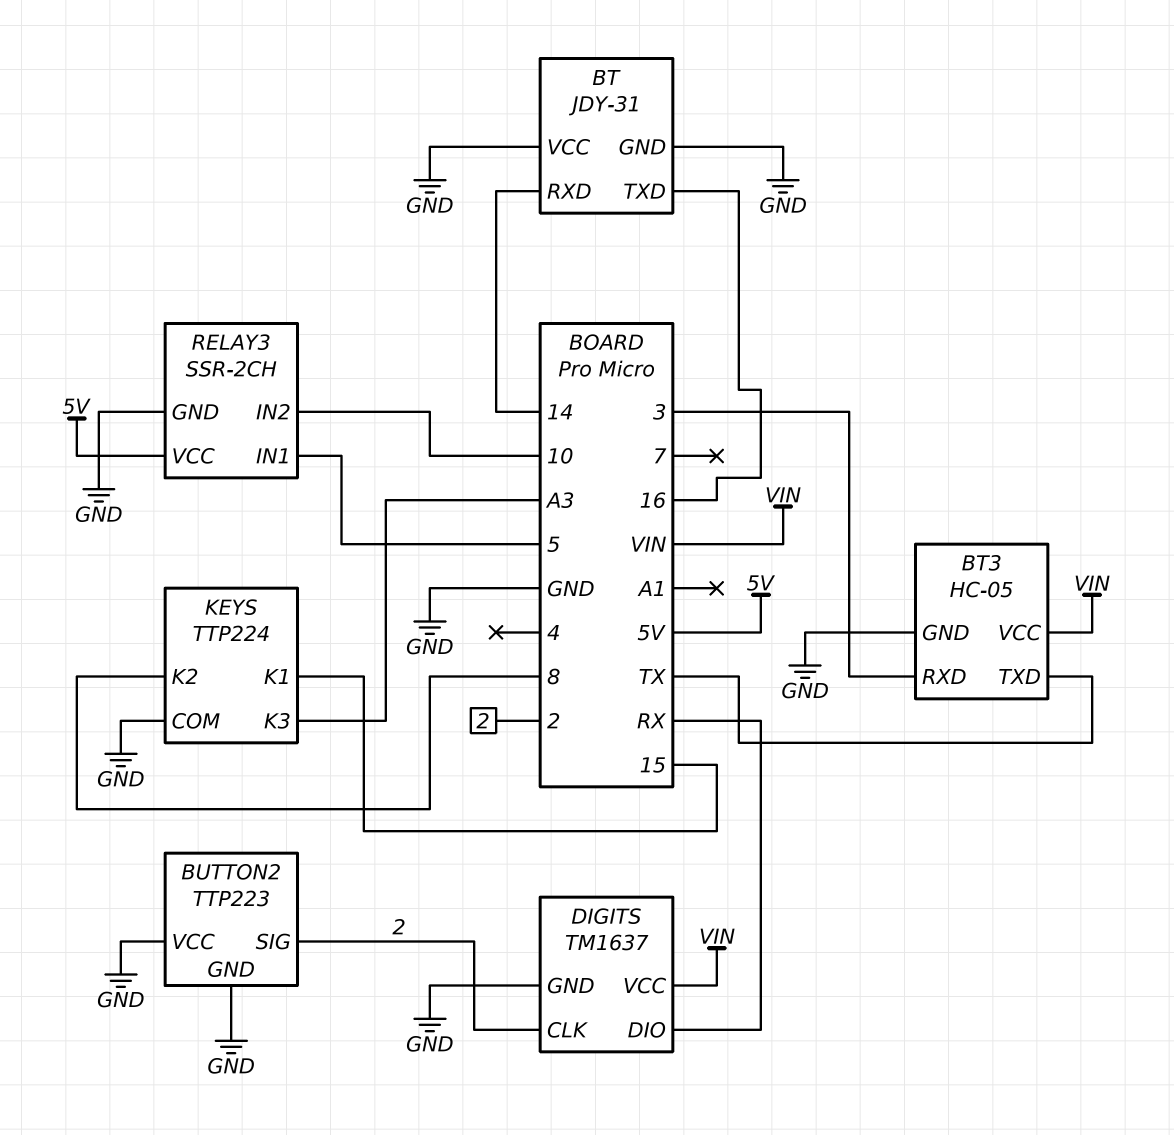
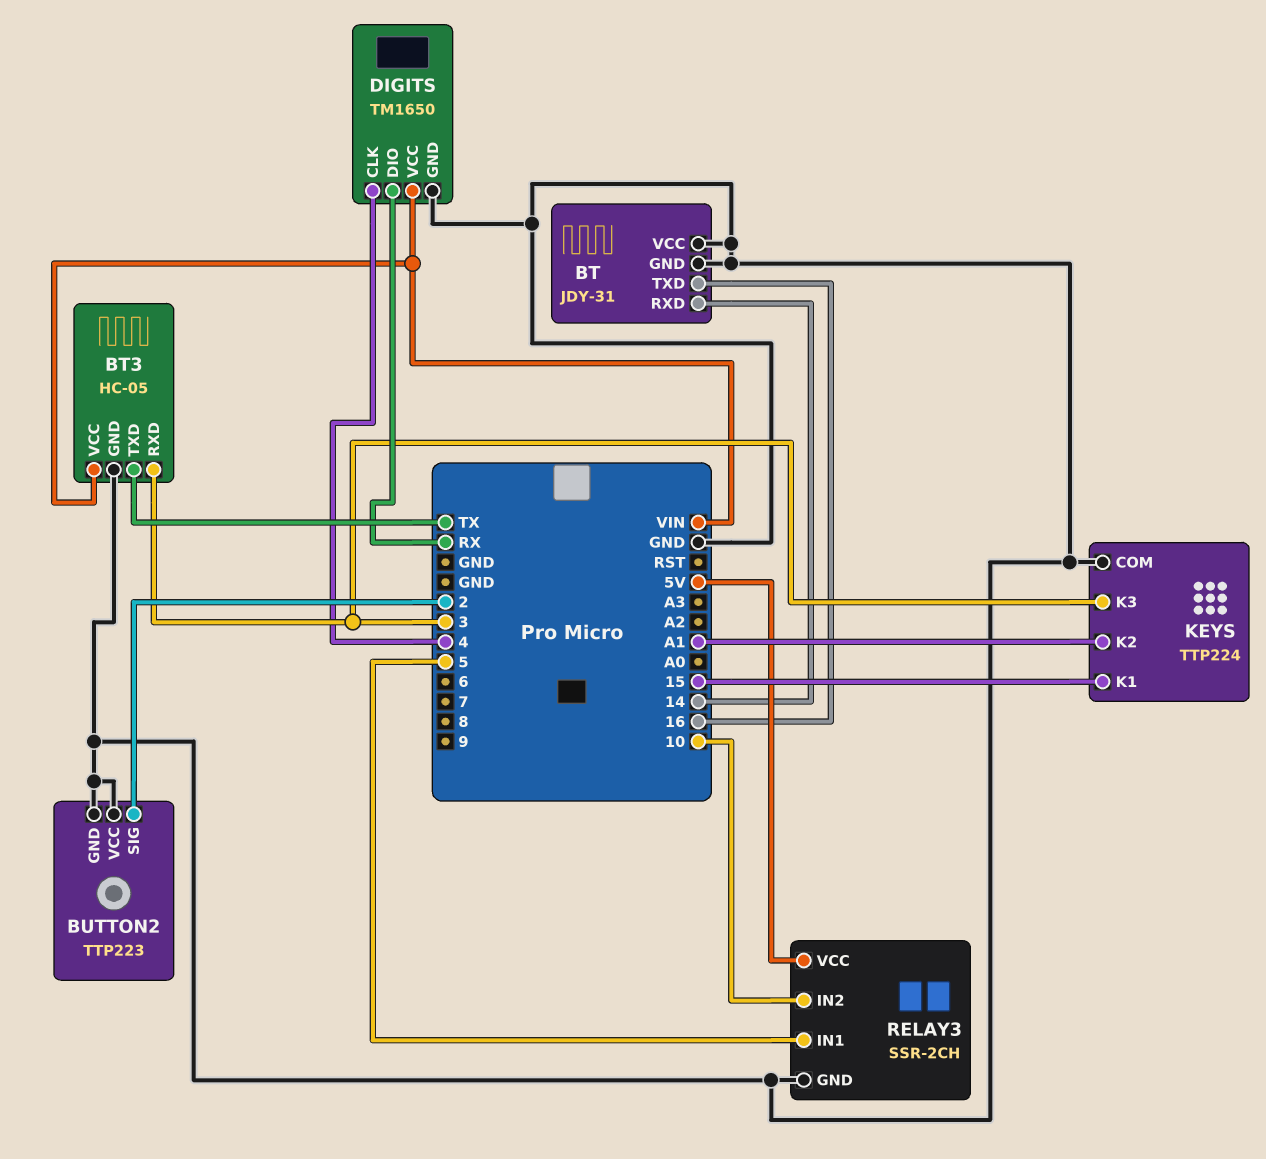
DIGITS: TM1637 -> TM1650
DIGITS pin CLK: 2 -> 4
KEYS pin K2: 8 -> A1
KEYS pin K3: A3 -> 3

